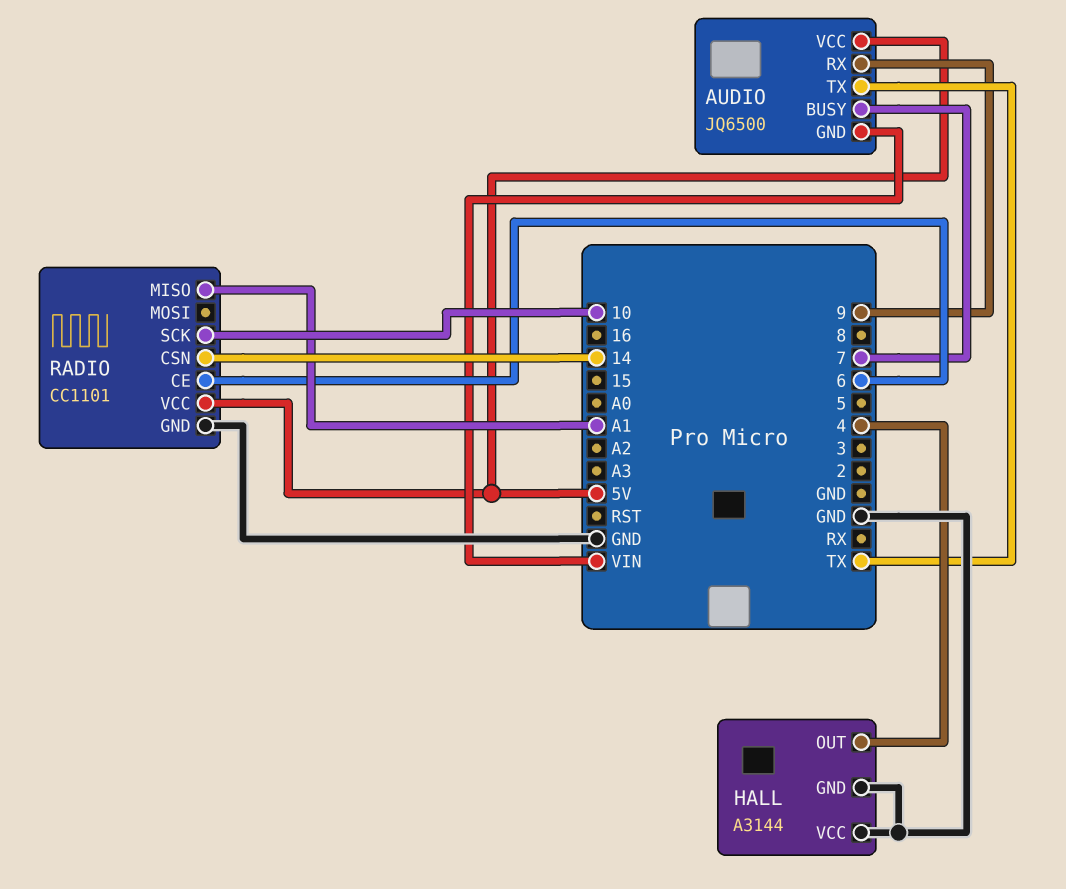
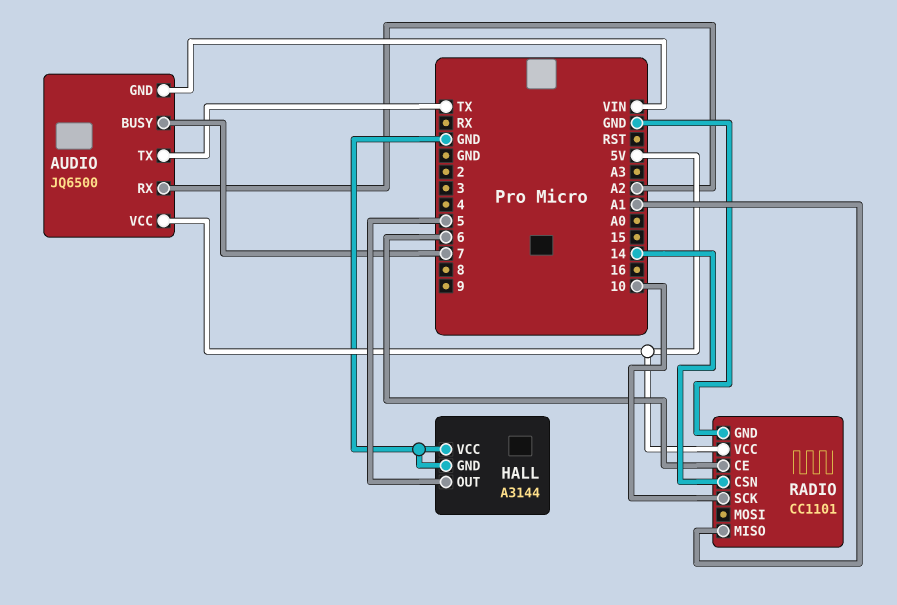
AUDIO pin RX: 9 -> A2
HALL pin OUT: 4 -> 5

